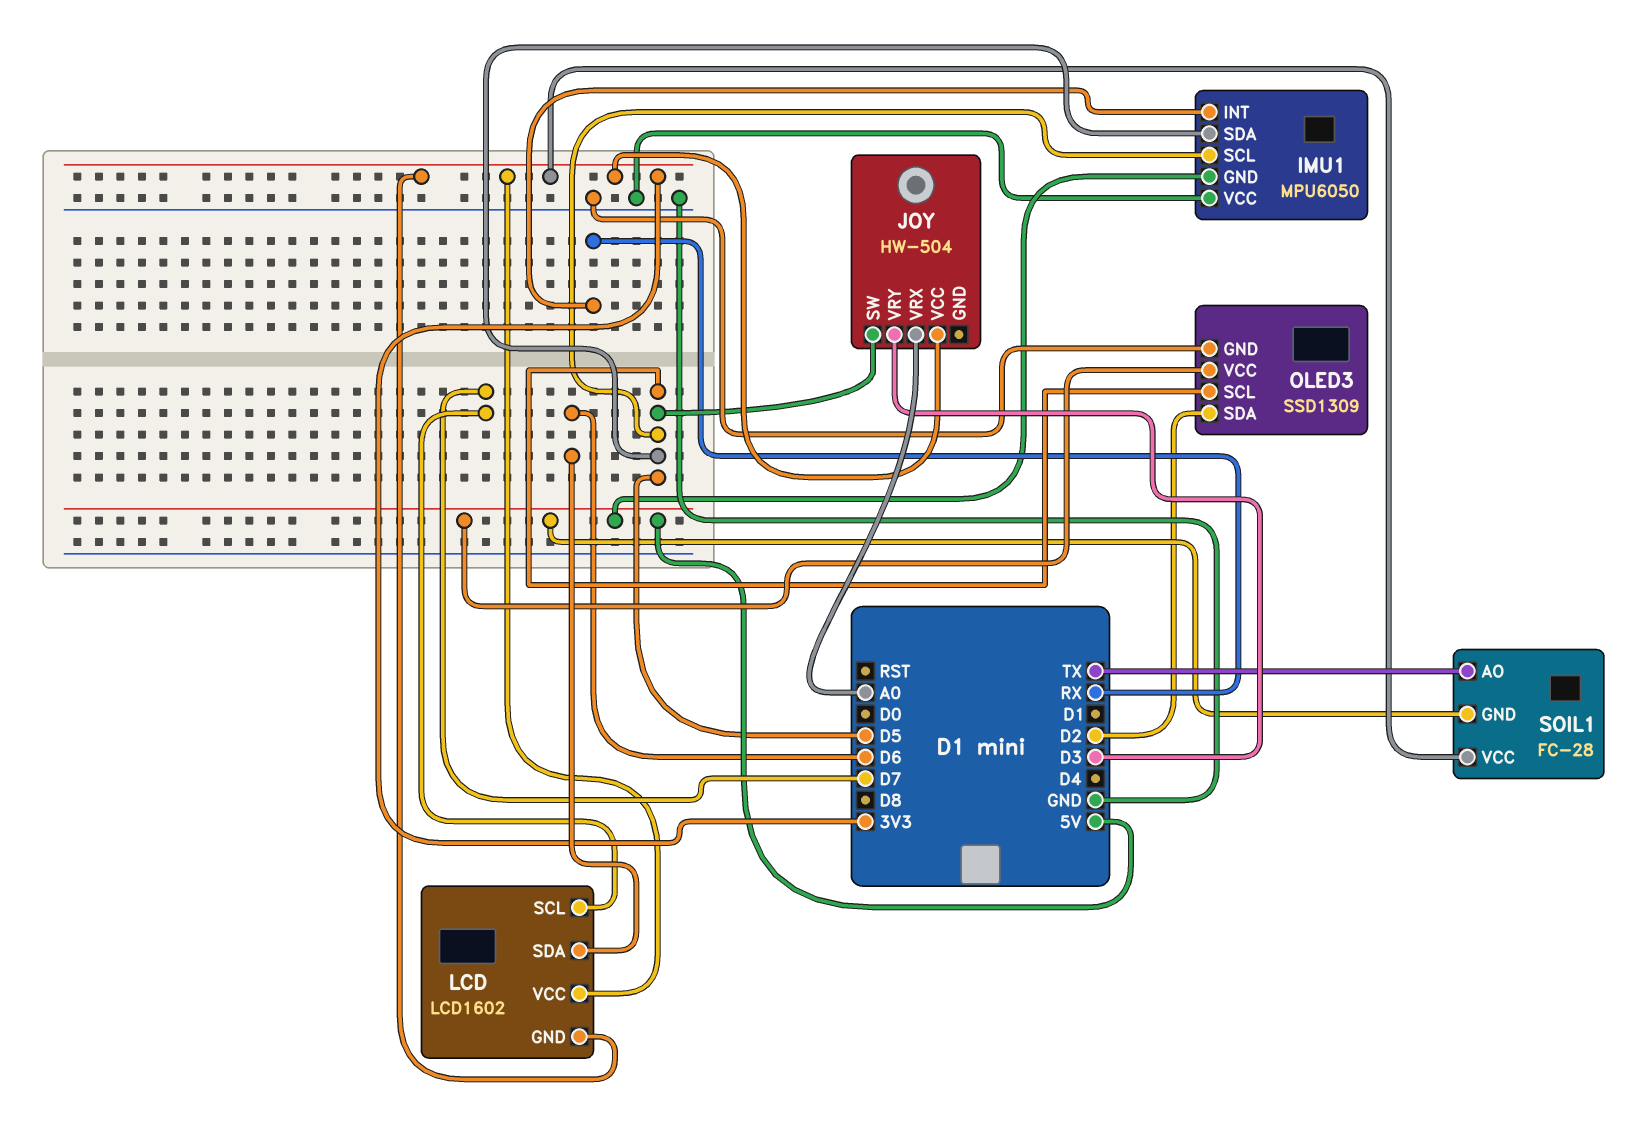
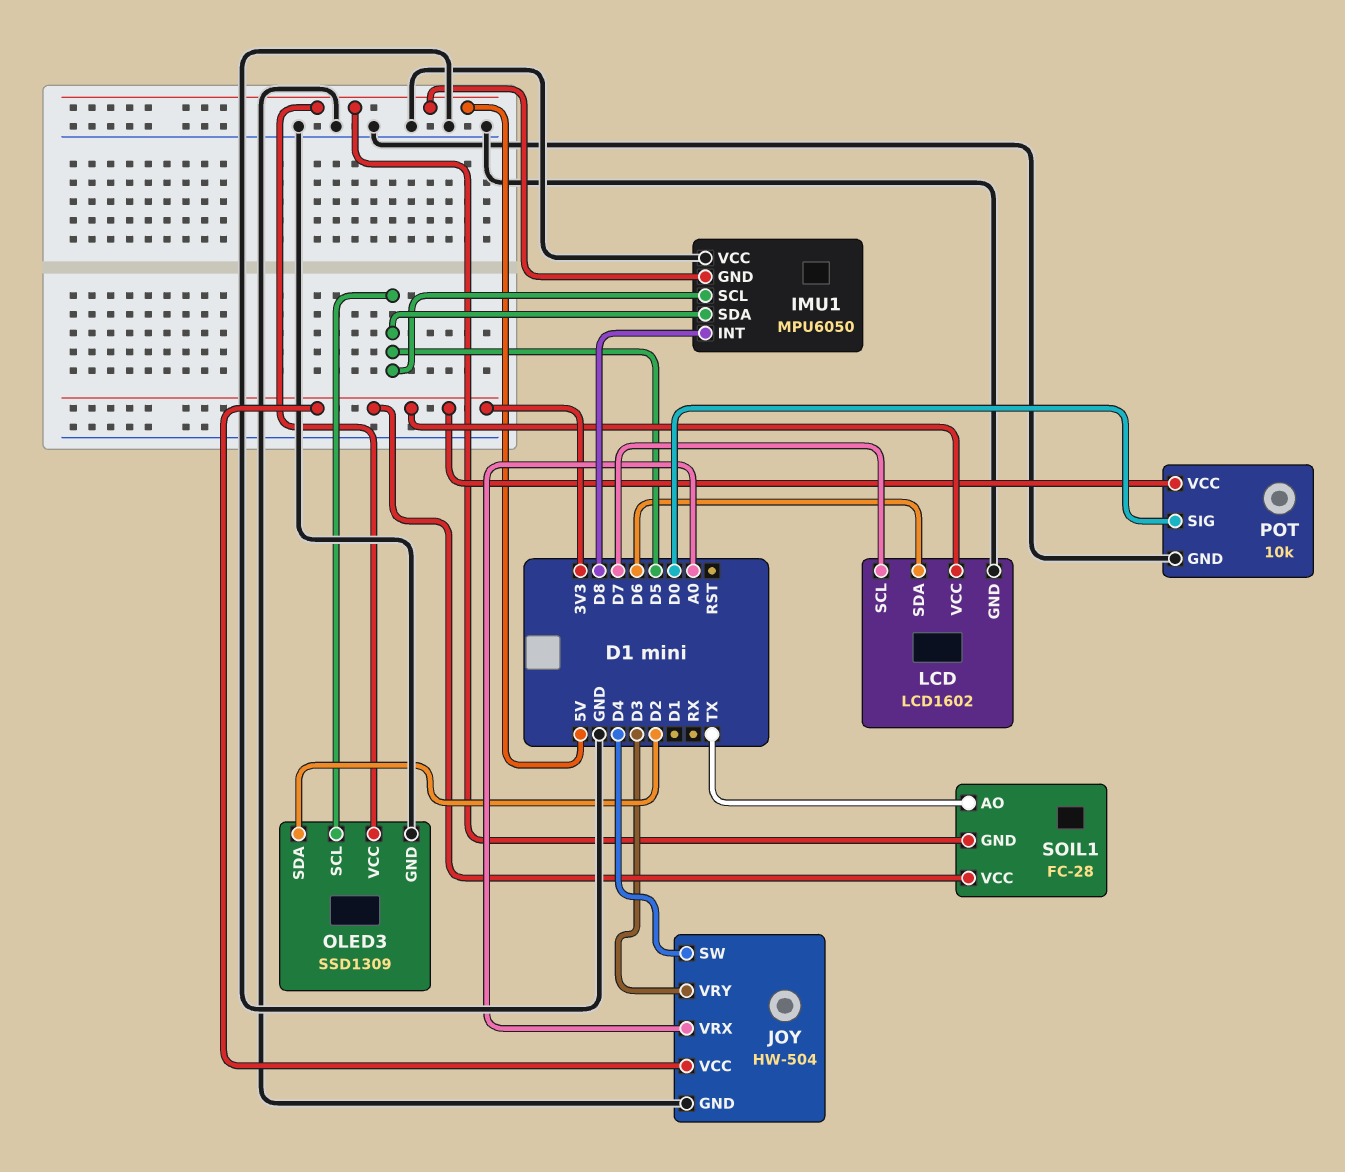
IMU1 pin INT: RX -> D8
JOY pin GND: none -> GND
JOY pin SW: D5 -> D4
LCD pin GND: 3V3 -> GND
POT: none -> 10k
POT pin GND: none -> GND
POT pin SIG: none -> D0
POT pin VCC: none -> 3V3

